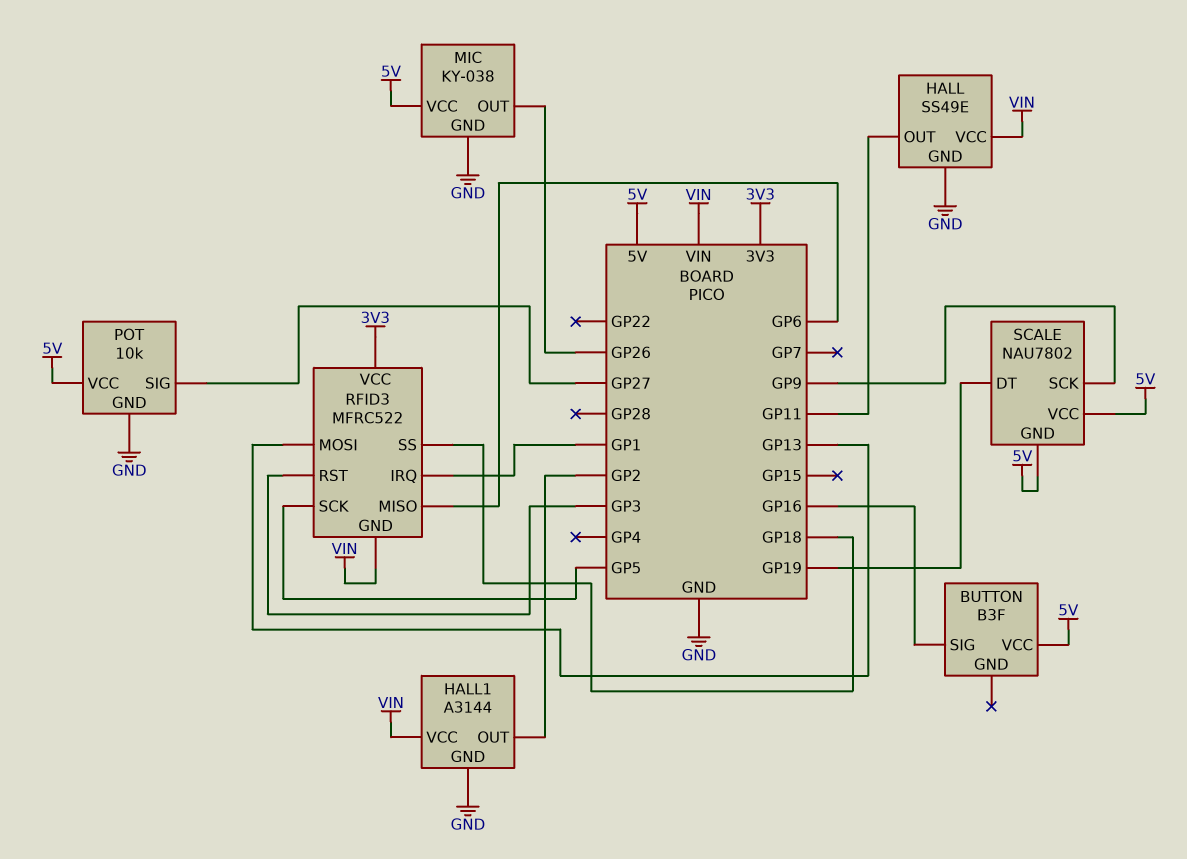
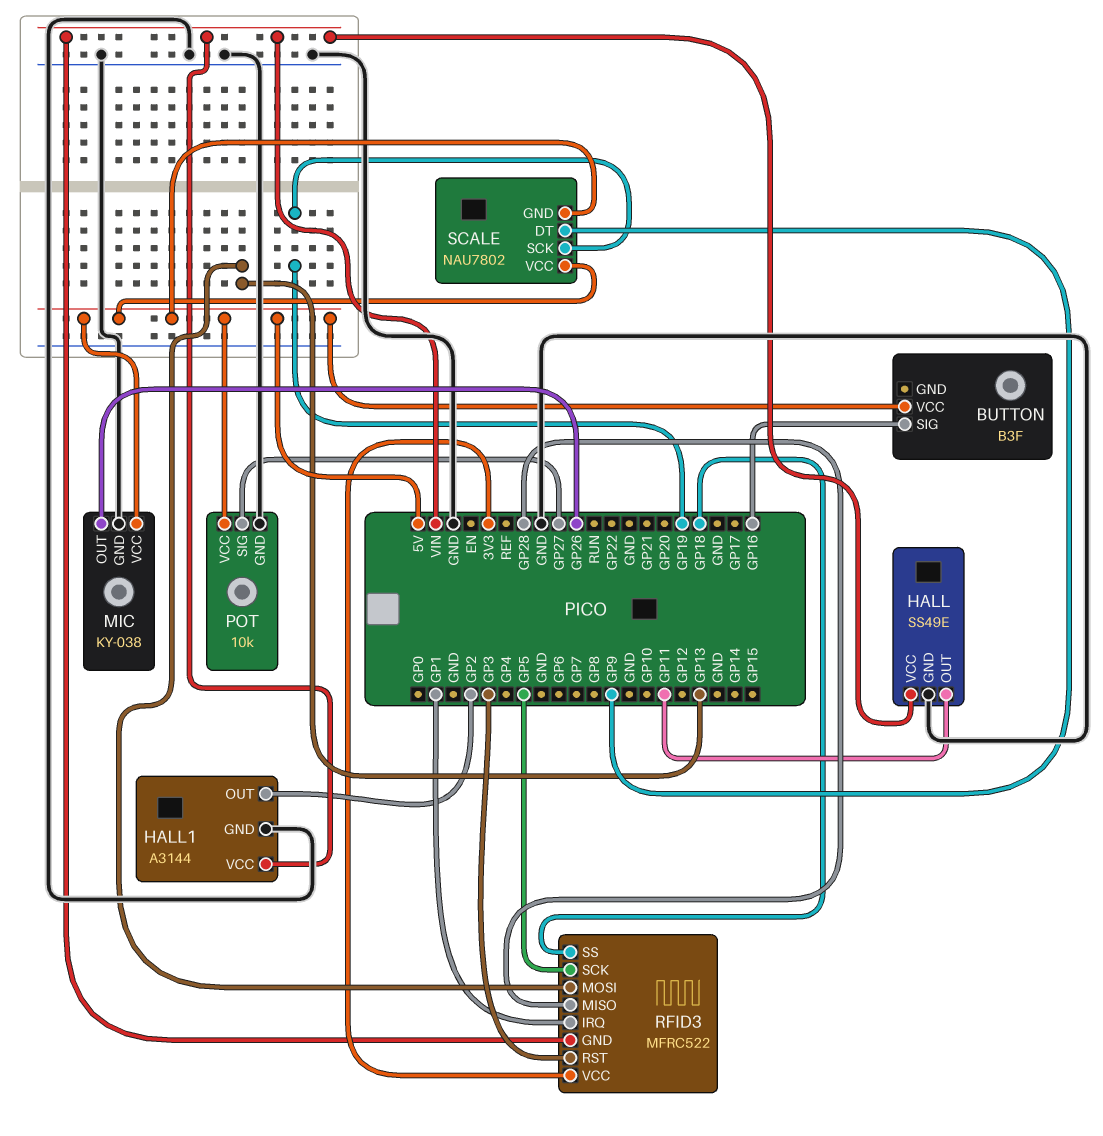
RFID3 pin MISO: GP6 -> GP28
SCALE pin DT: GP19 -> GP9
SCALE pin SCK: GP9 -> GP19

